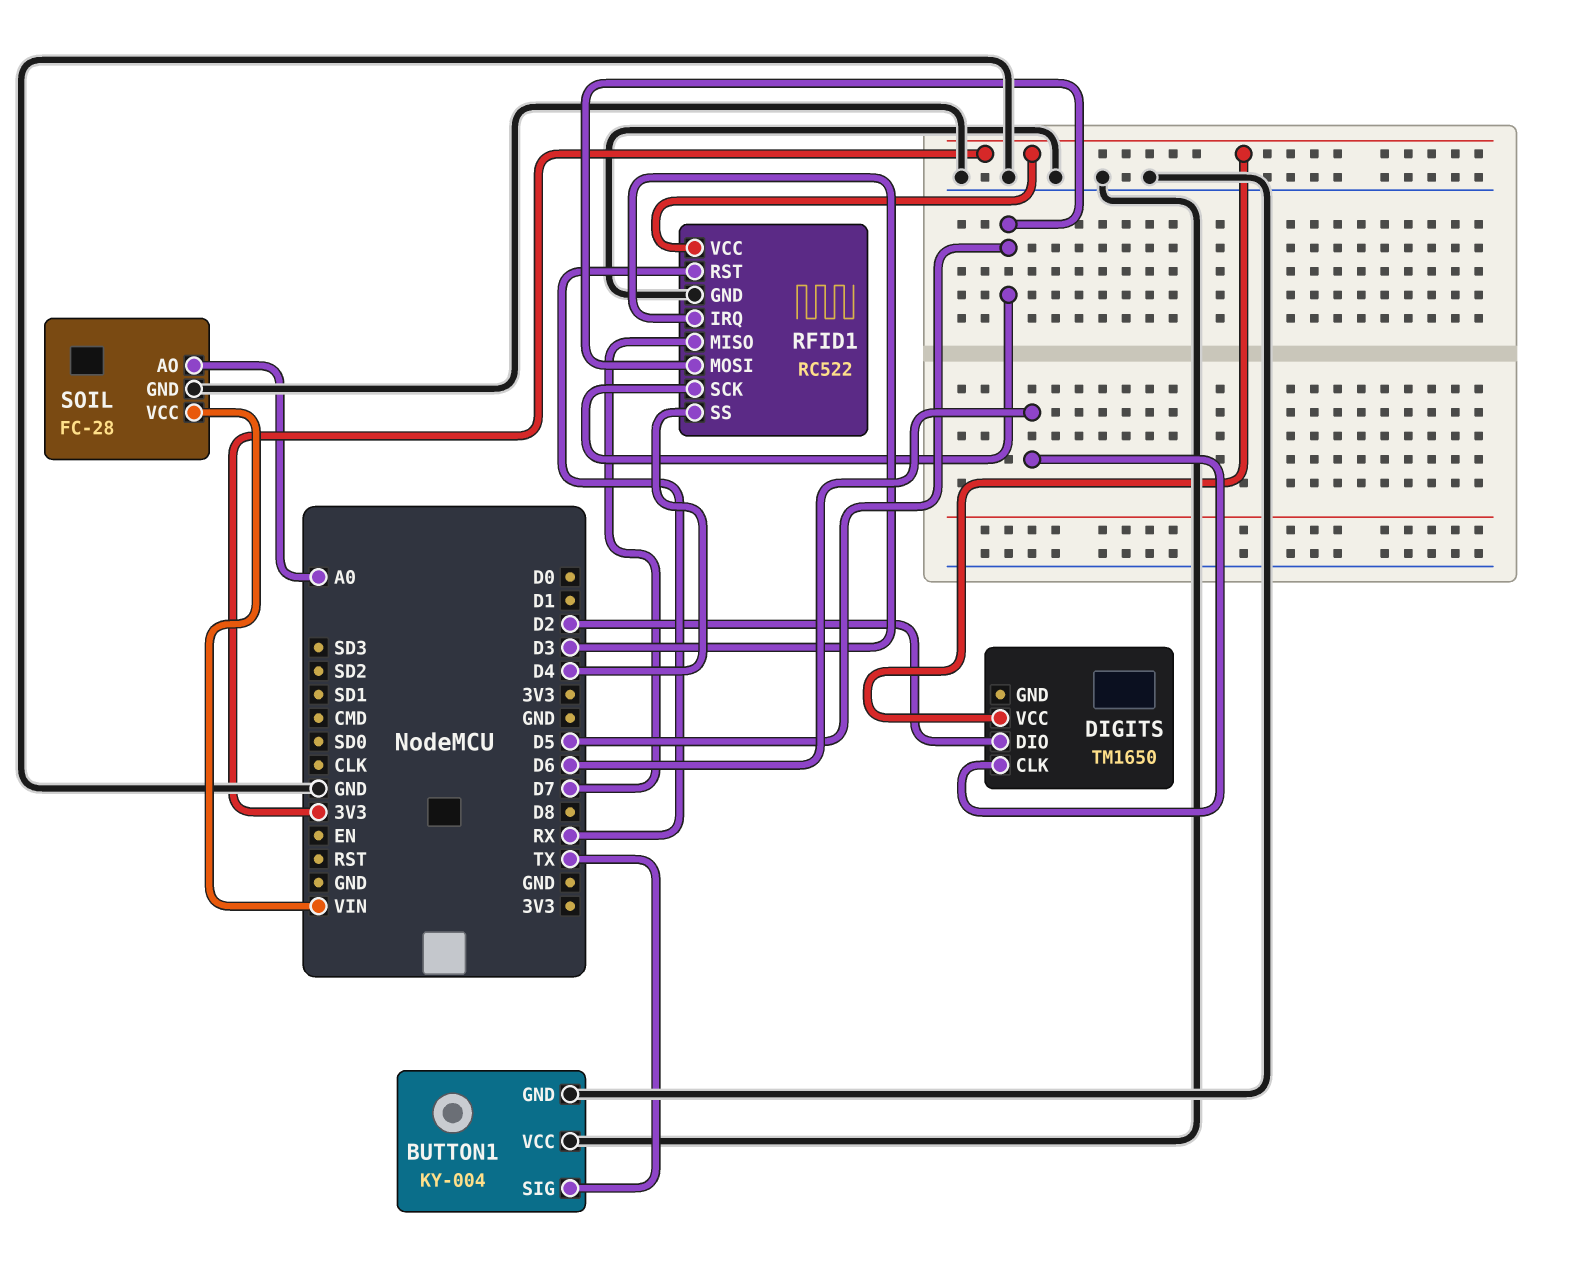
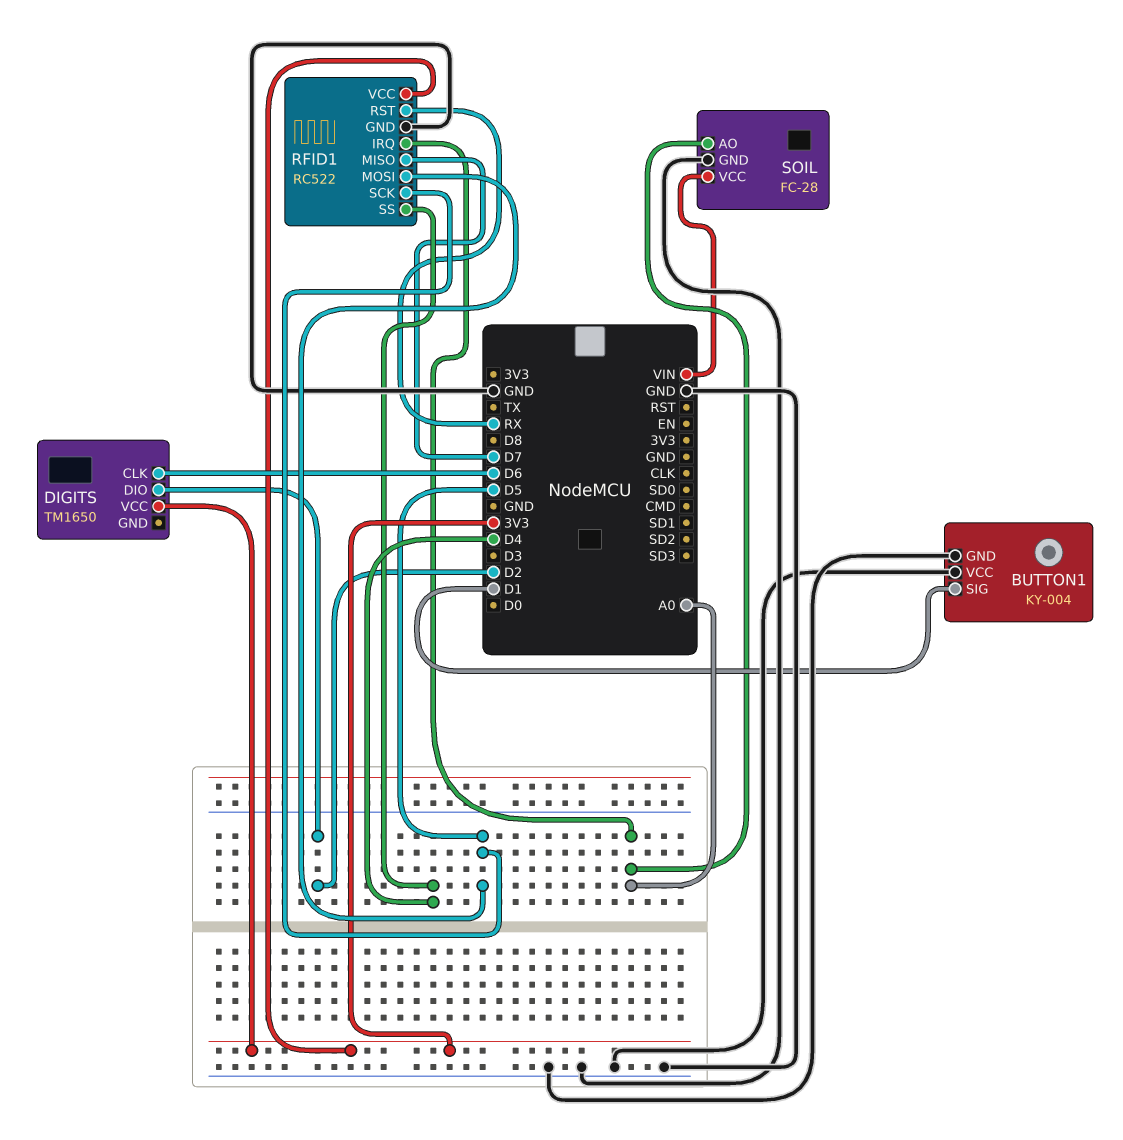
BUTTON1 pin SIG: TX -> D1
RFID1 pin IRQ: D3 -> A0

